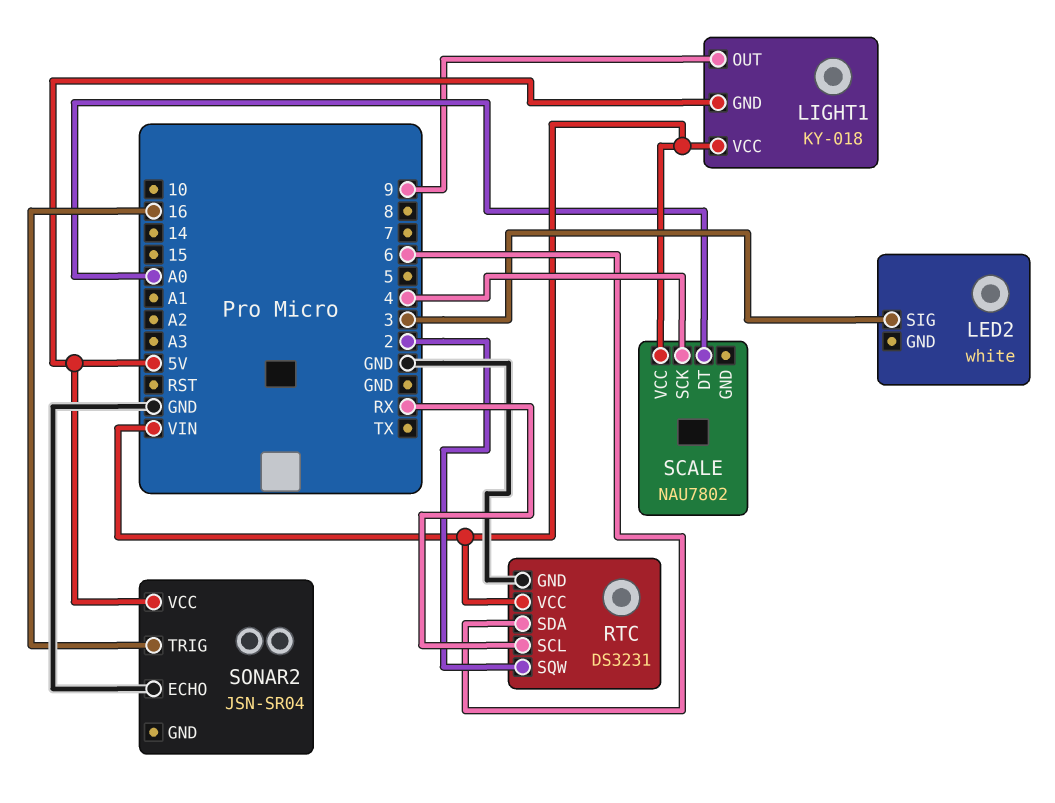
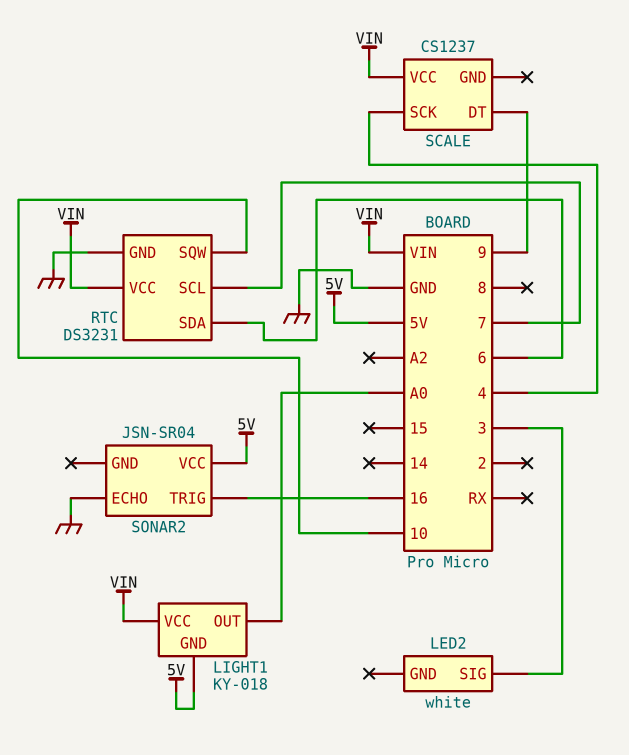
LIGHT1 pin OUT: 9 -> A0
RTC pin SCL: RX -> 7
RTC pin SQW: 2 -> 10
SCALE: NAU7802 -> CS1237
SCALE pin DT: A0 -> 9

